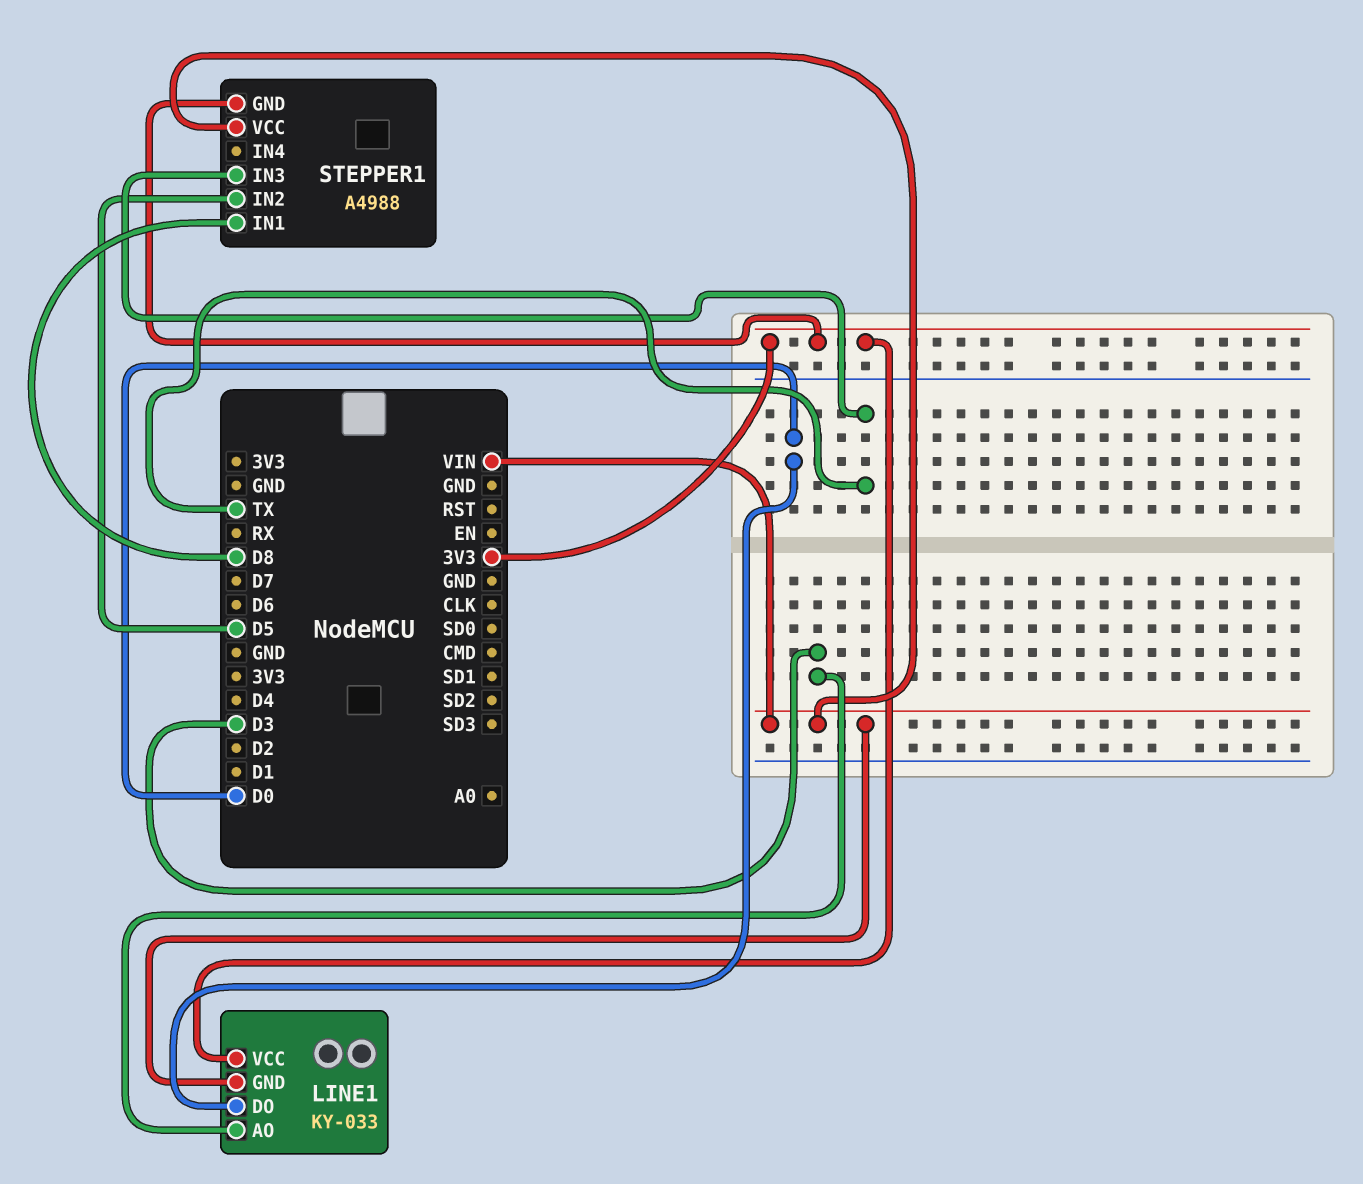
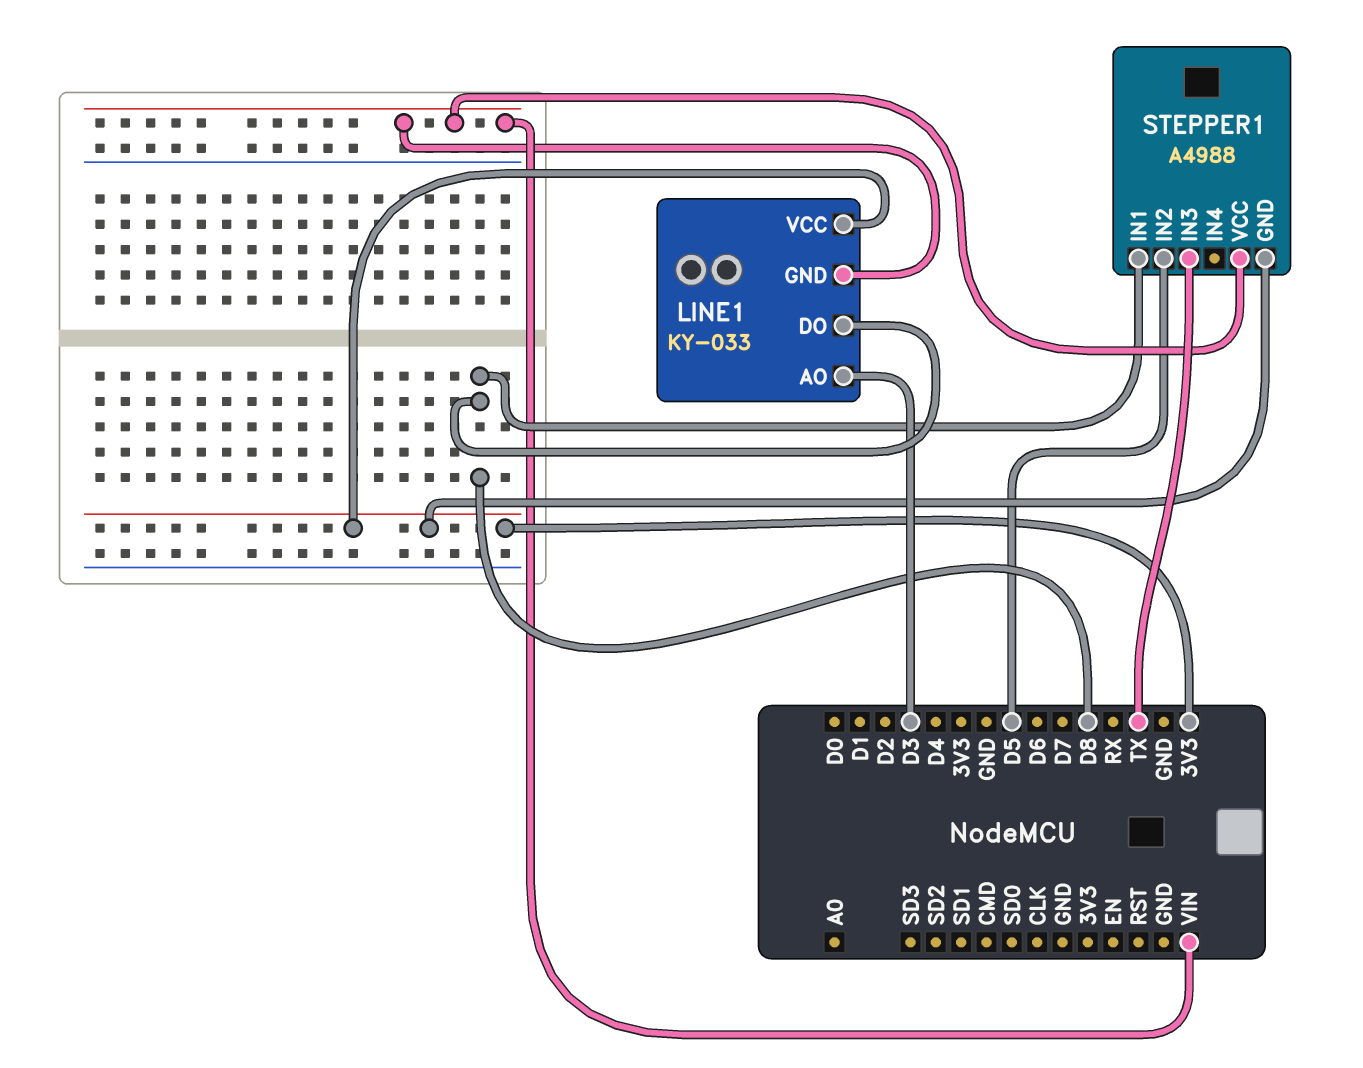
LINE1 pin DO: D0 -> D8

